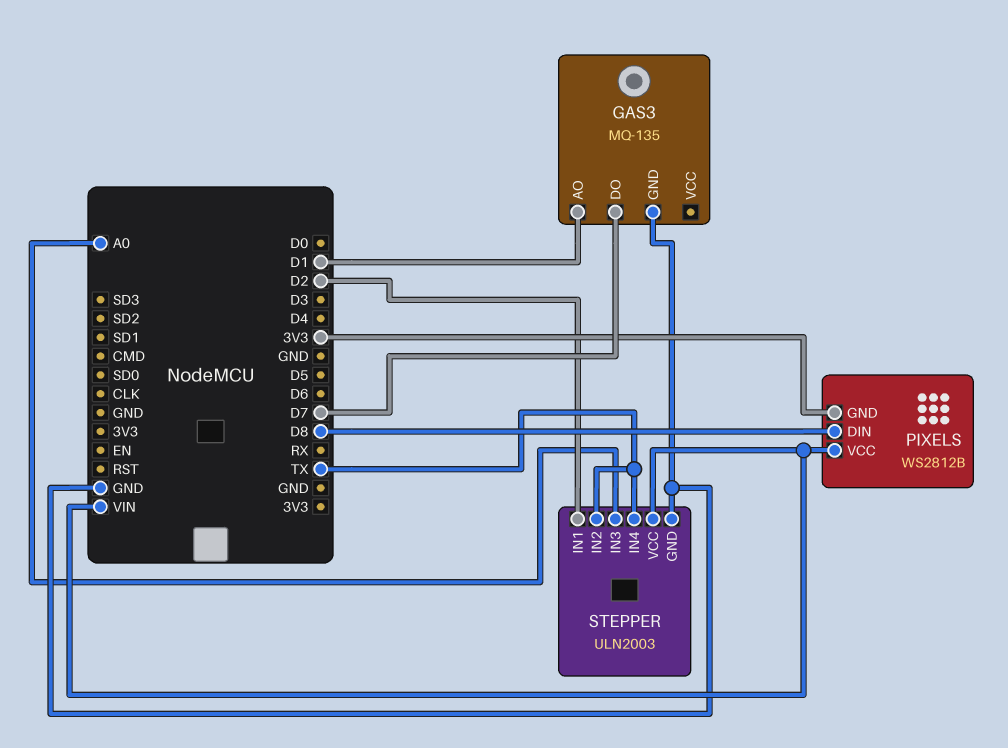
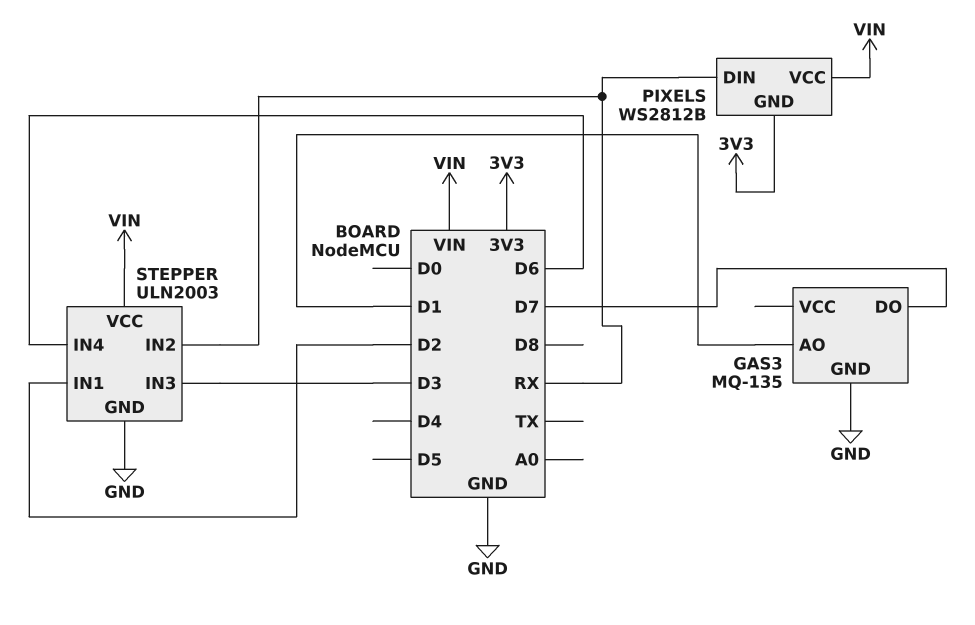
PIXELS pin DIN: D8 -> RX
STEPPER pin IN2: TX -> RX
STEPPER pin IN3: A0 -> D3
STEPPER pin IN4: TX -> D6

